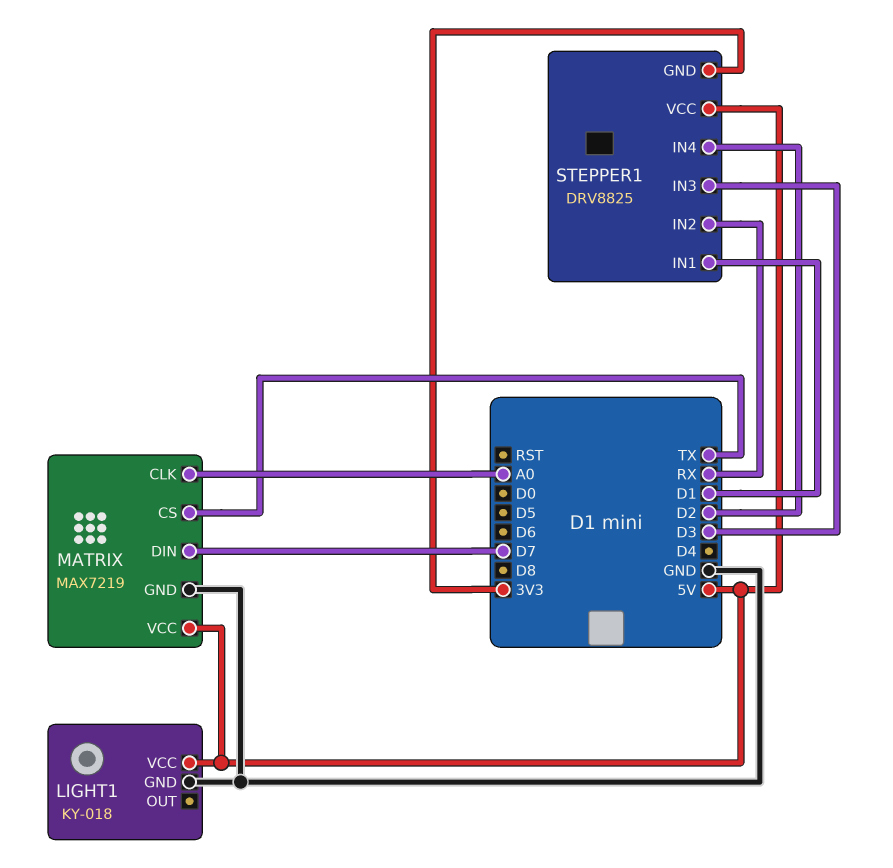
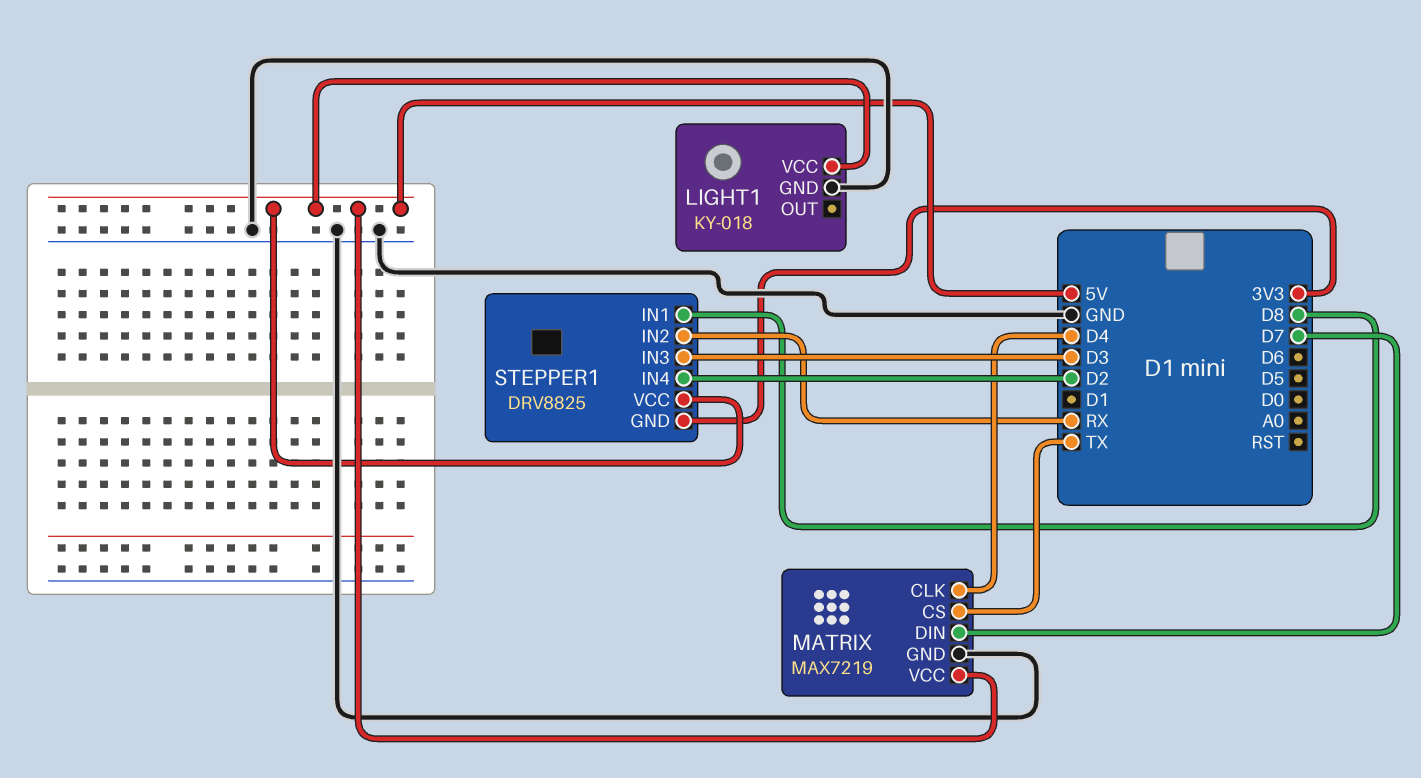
MATRIX pin CLK: A0 -> D4
STEPPER1 pin IN1: D1 -> D8

